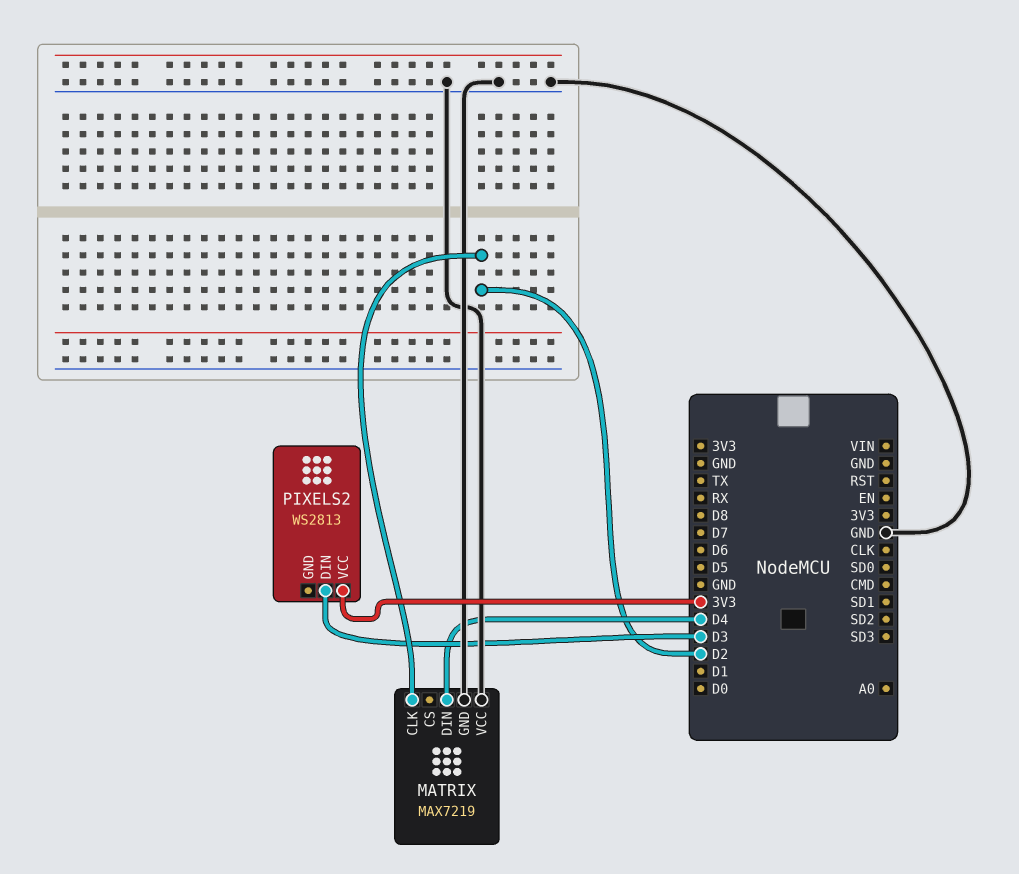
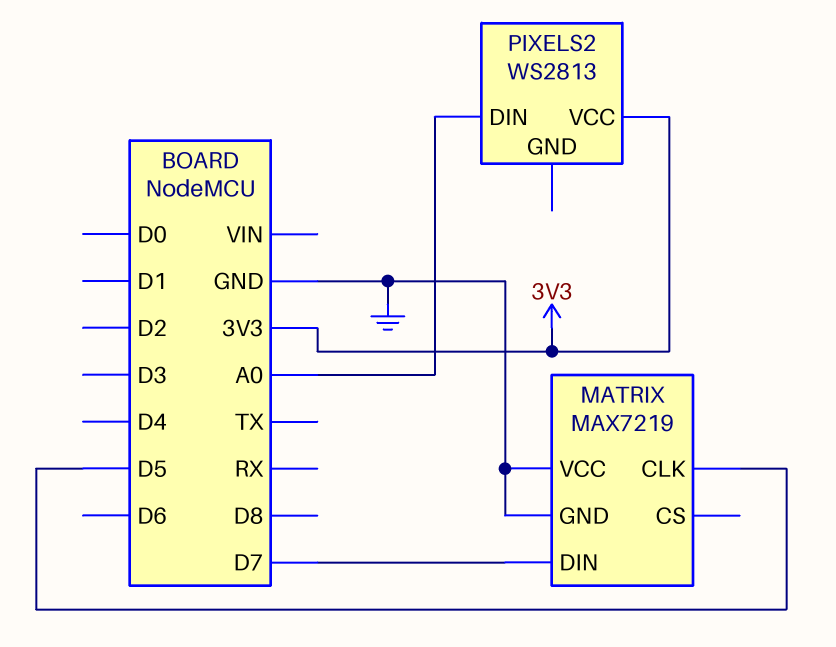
MATRIX pin CLK: D2 -> D5
MATRIX pin DIN: D4 -> D7
PIXELS2 pin DIN: D3 -> A0

